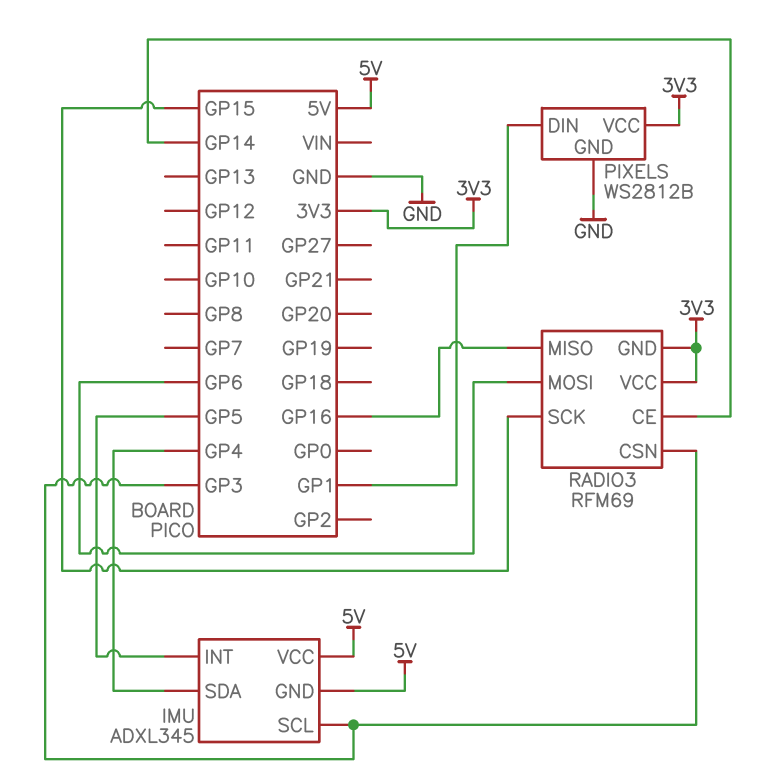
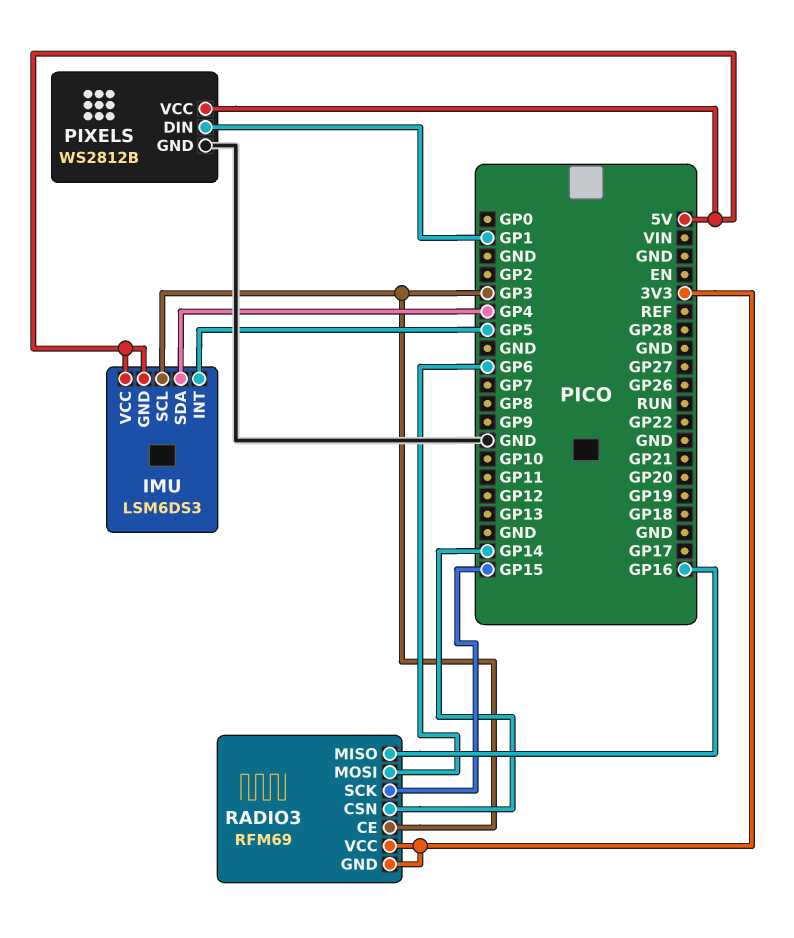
IMU: ADXL345 -> LSM6DS3
PIXELS pin VCC: 3V3 -> 5V
RADIO3 pin CE: GP14 -> GP3
RADIO3 pin CSN: GP3 -> GP14

